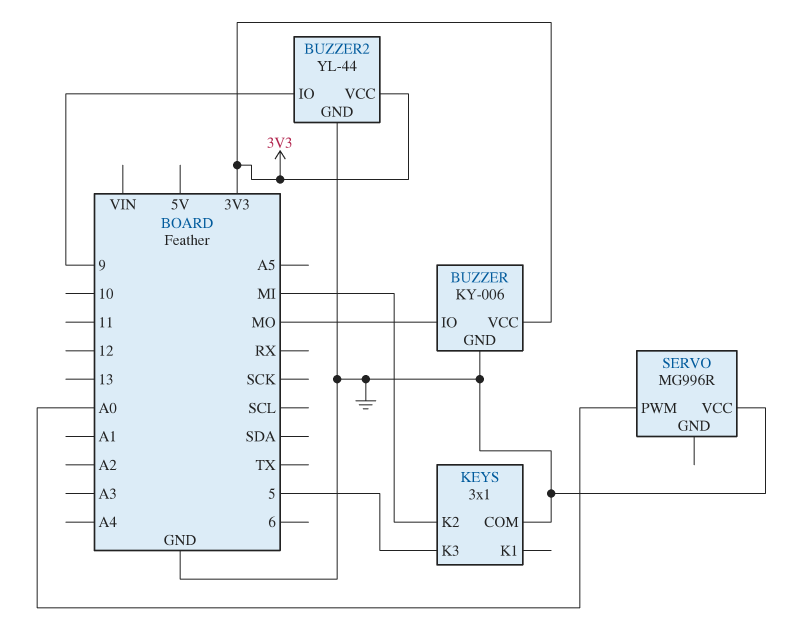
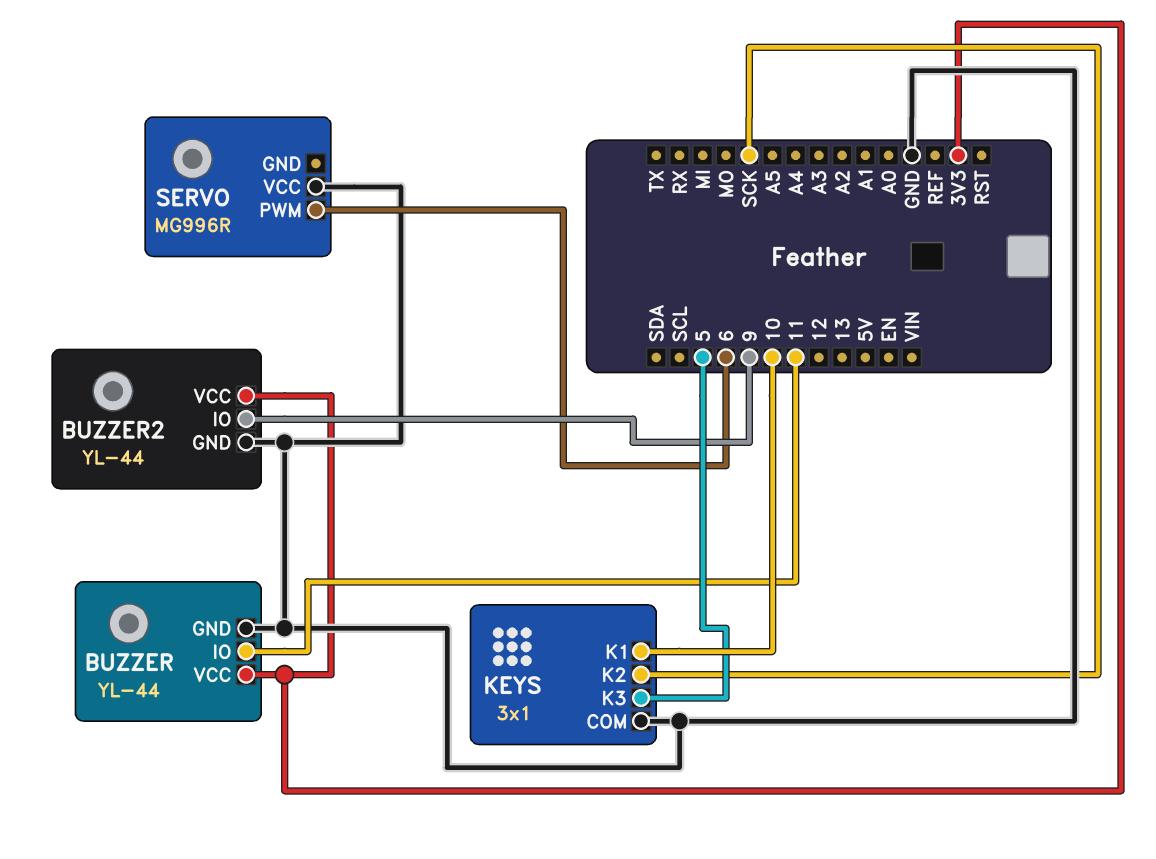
BUZZER: KY-006 -> YL-44
BUZZER pin IO: MO -> 11
KEYS pin K1: none -> 10
KEYS pin K2: MI -> SCK
SERVO pin PWM: A0 -> 6

